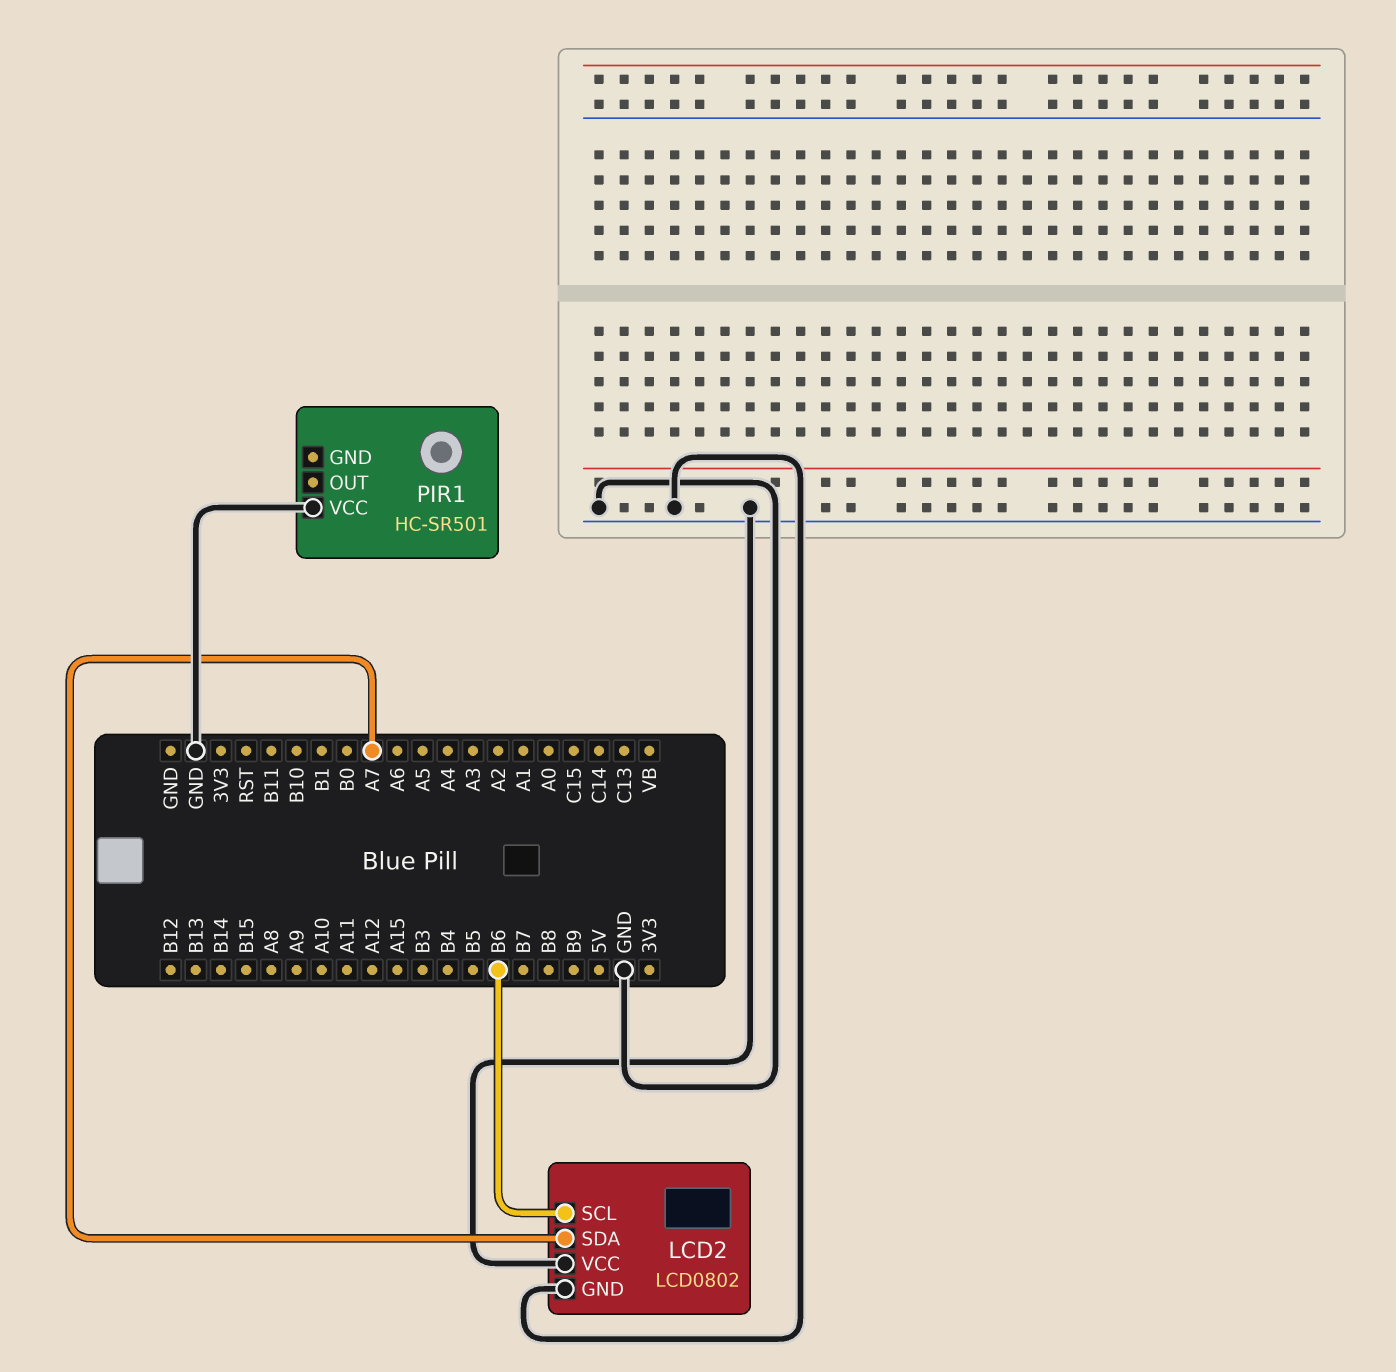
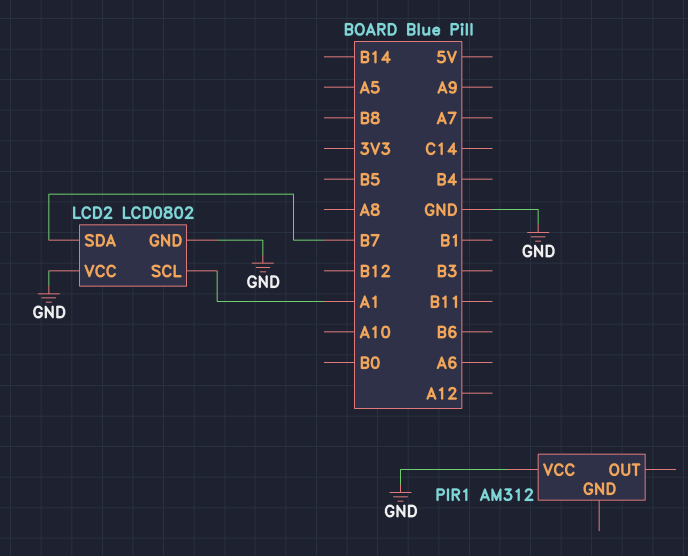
LCD2 pin SCL: B6 -> A1
LCD2 pin SDA: A7 -> B7
PIR1: HC-SR501 -> AM312

